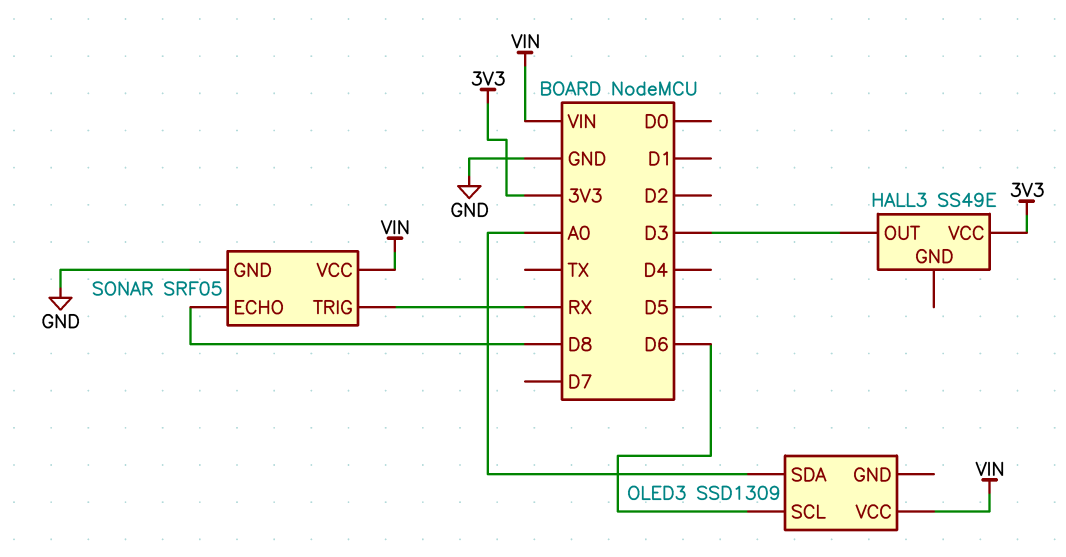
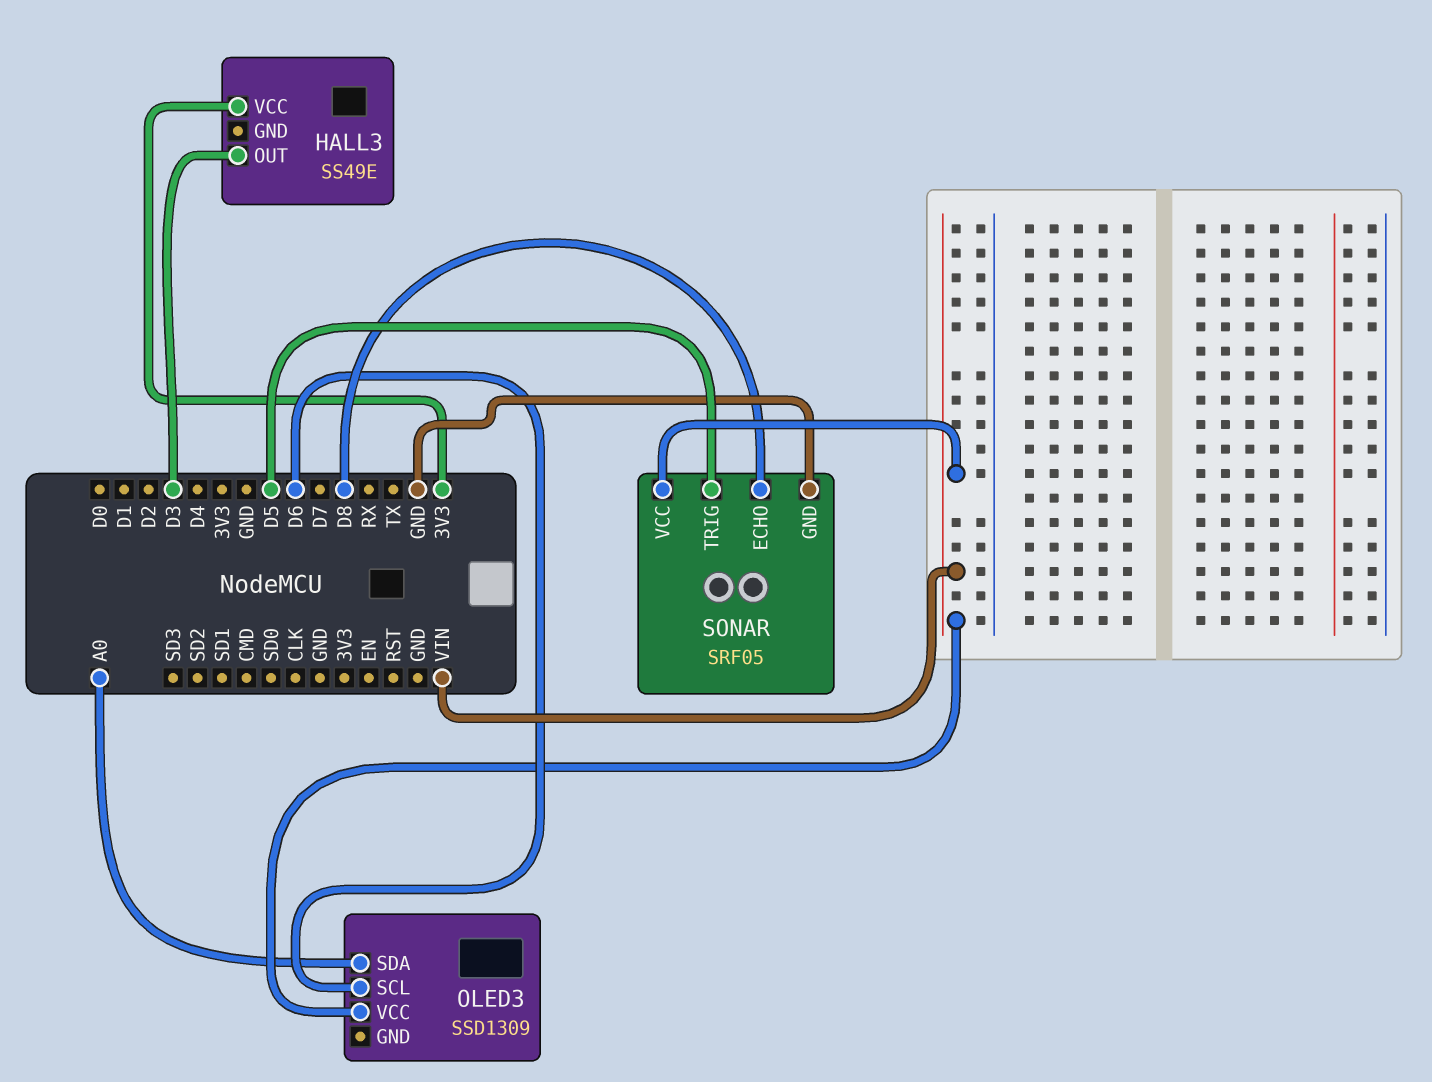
SONAR pin TRIG: RX -> D5

